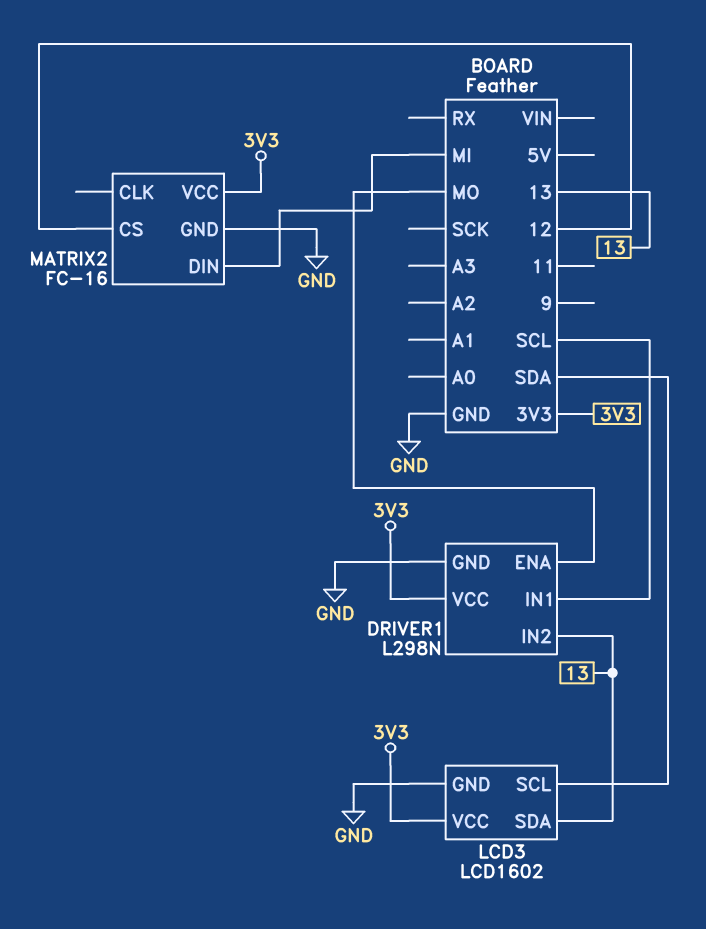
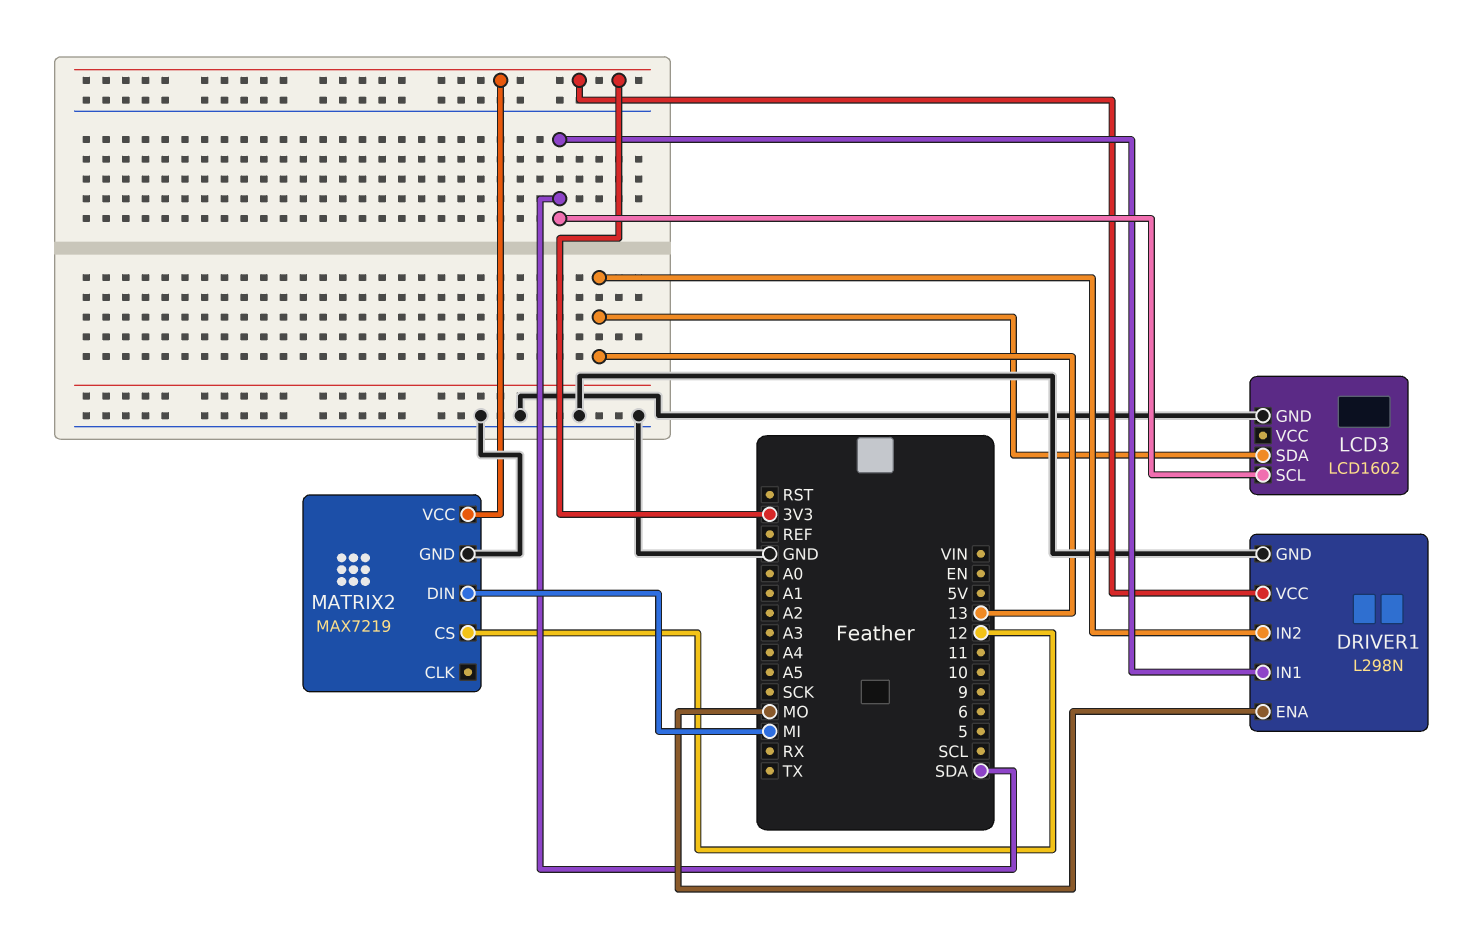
DRIVER1 pin IN1: SCL -> SDA
LCD3 pin VCC: 3V3 -> none
MATRIX2: FC-16 -> MAX7219

